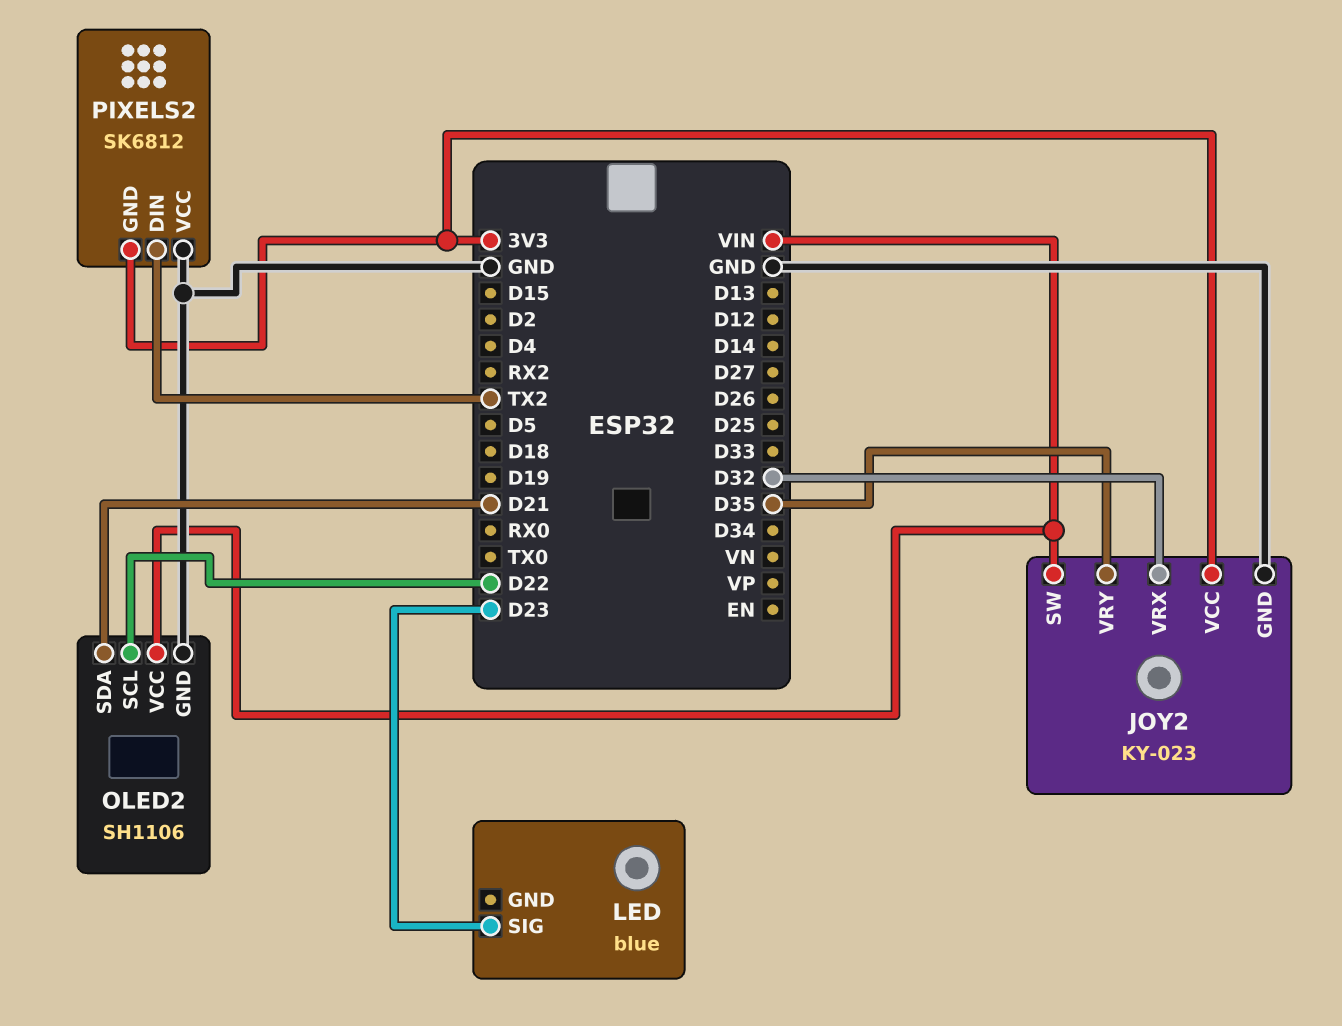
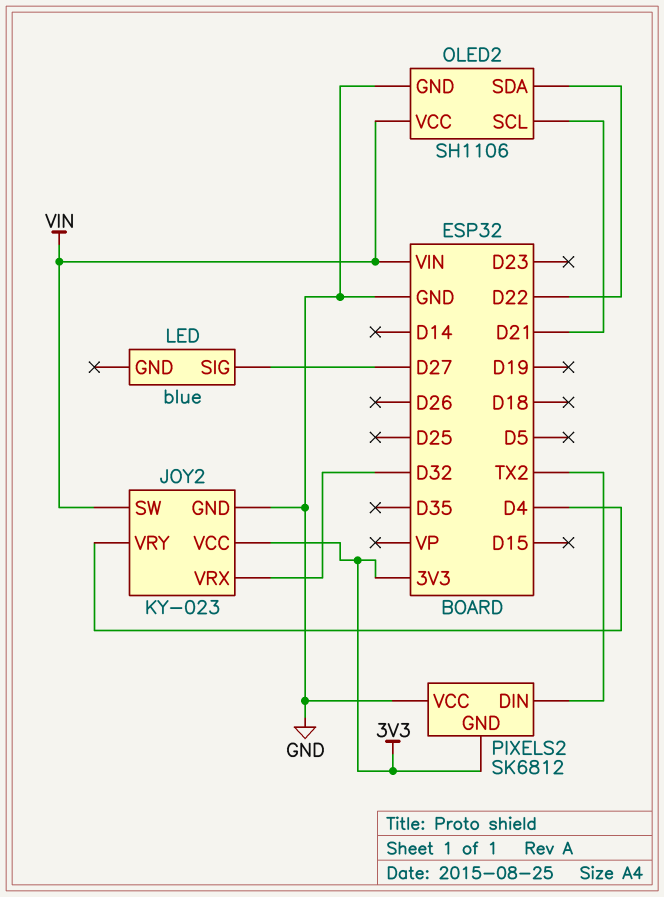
JOY2 pin VRY: D35 -> D4
LED pin SIG: D23 -> D27
OLED2 pin SCL: D22 -> D21
OLED2 pin SDA: D21 -> D22

